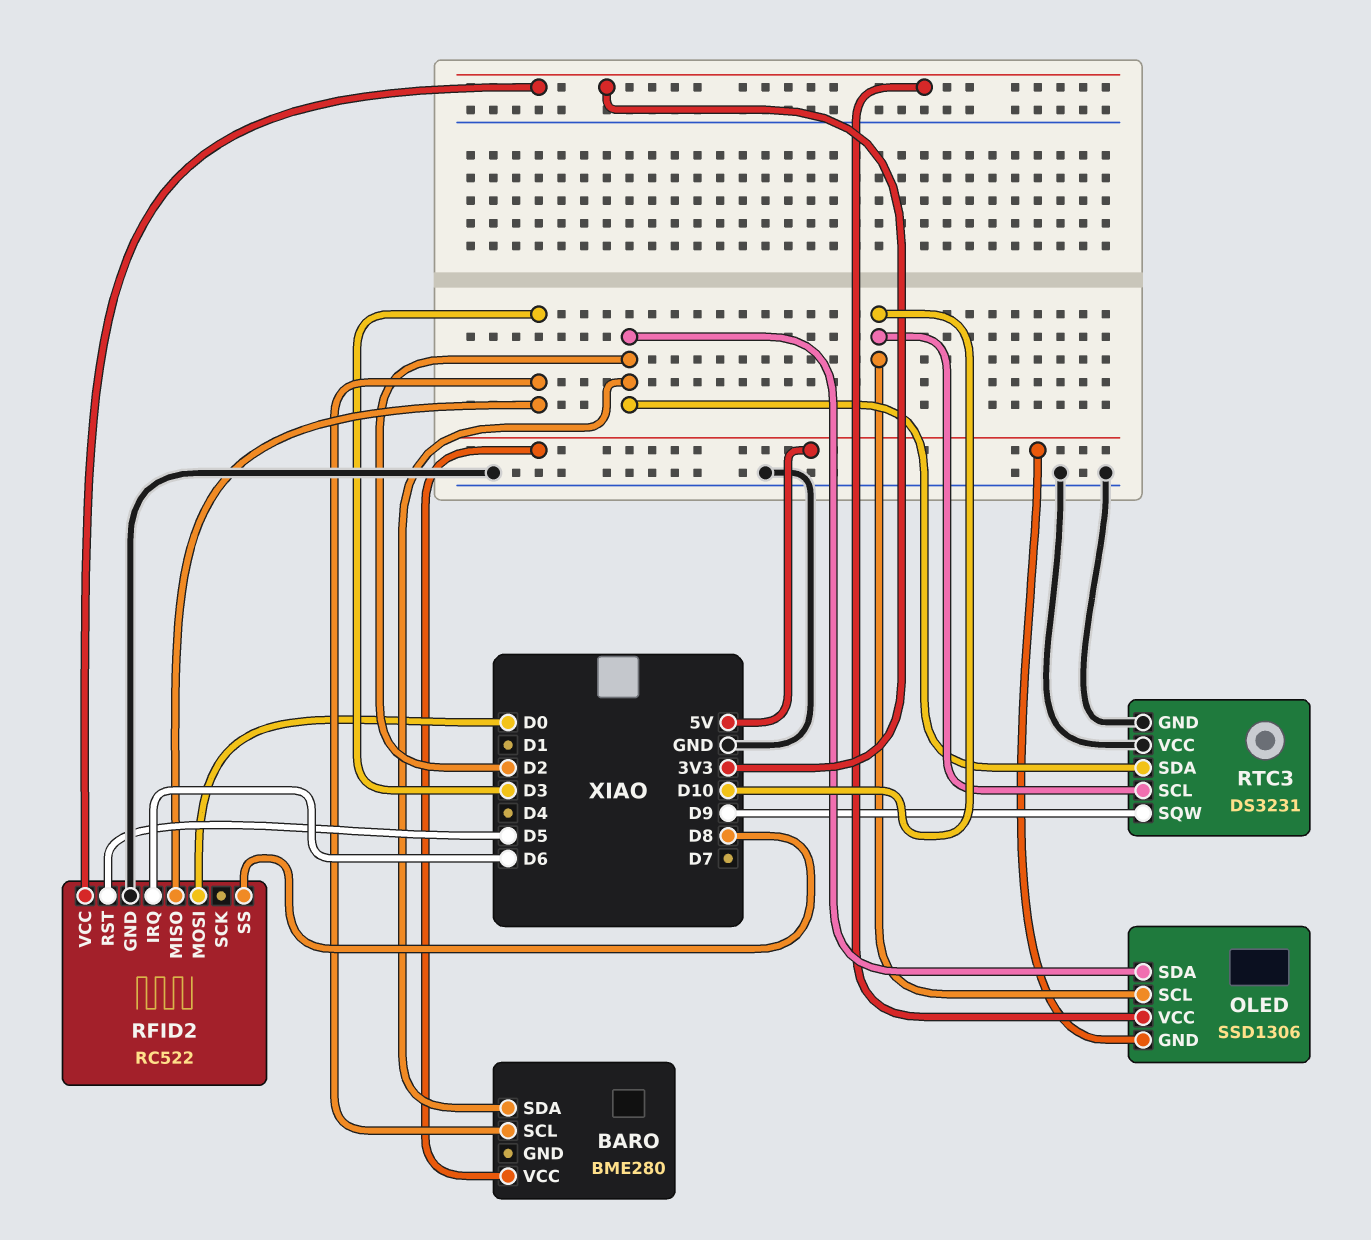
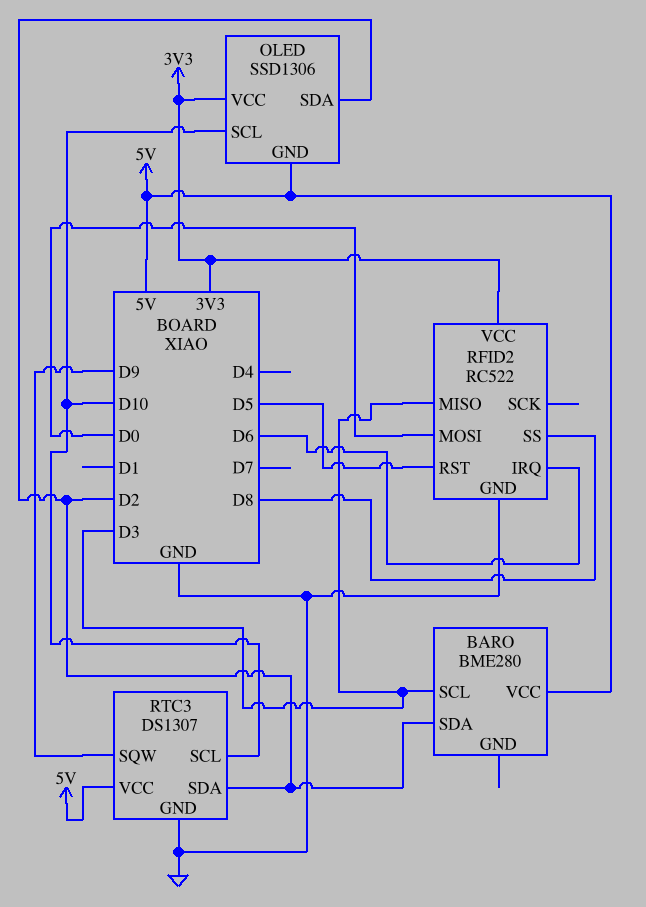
RTC3: DS3231 -> DS1307
RTC3 pin VCC: GND -> 5V

